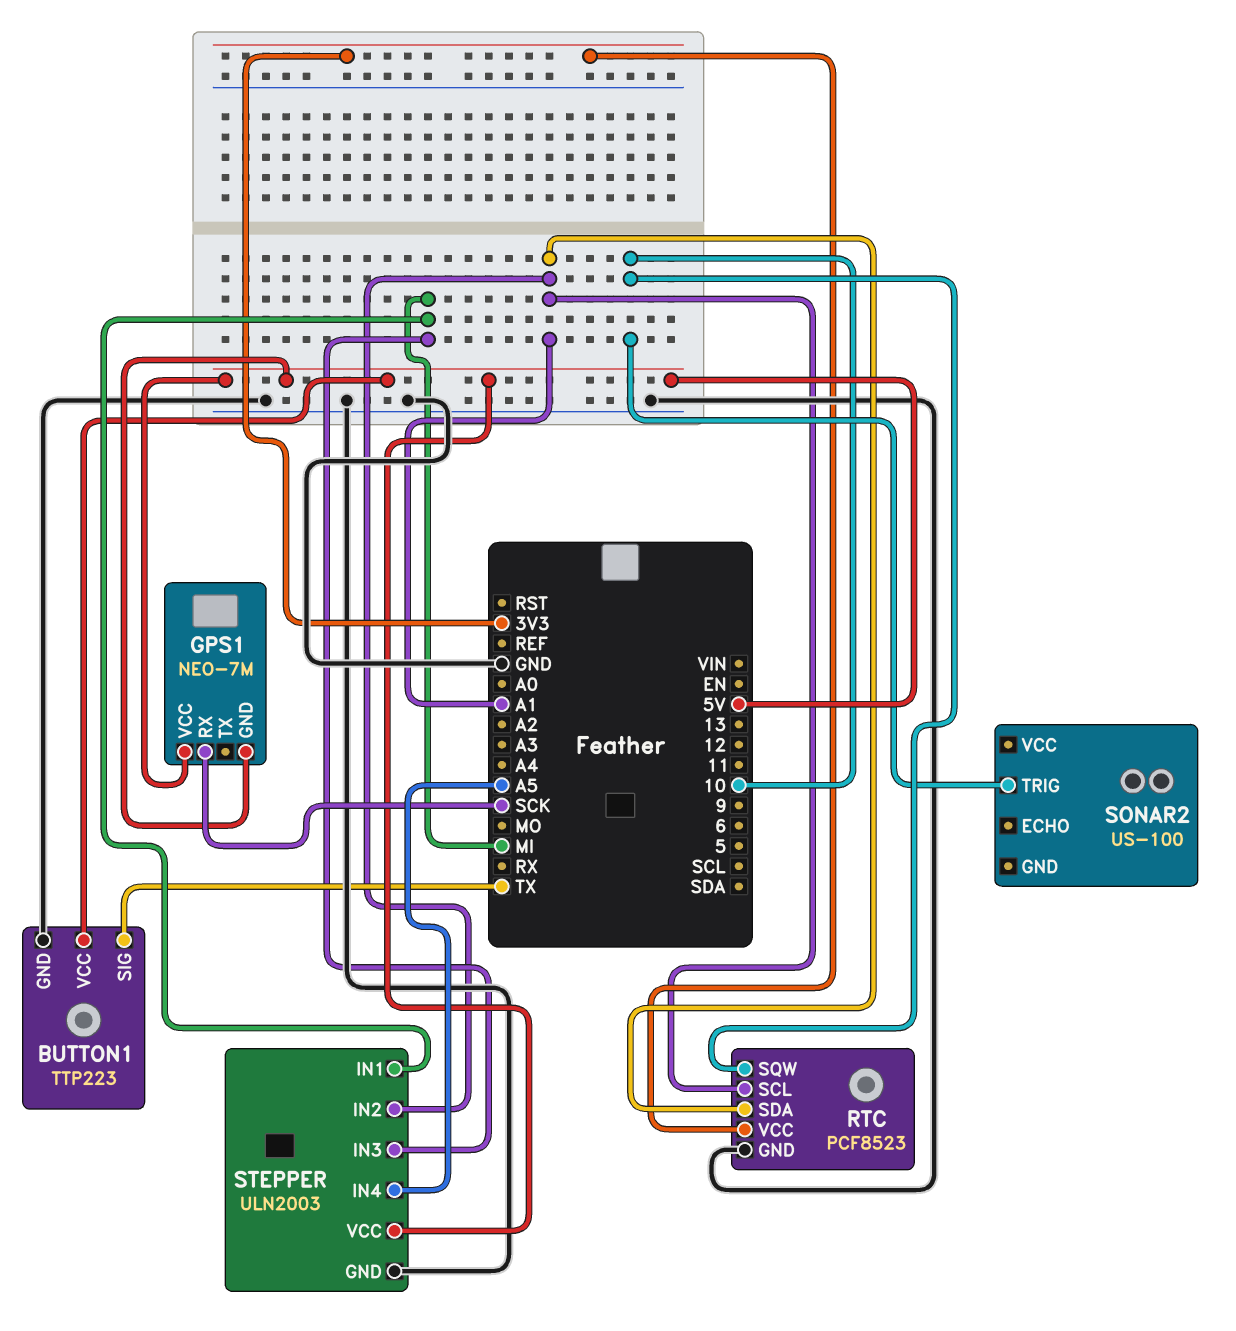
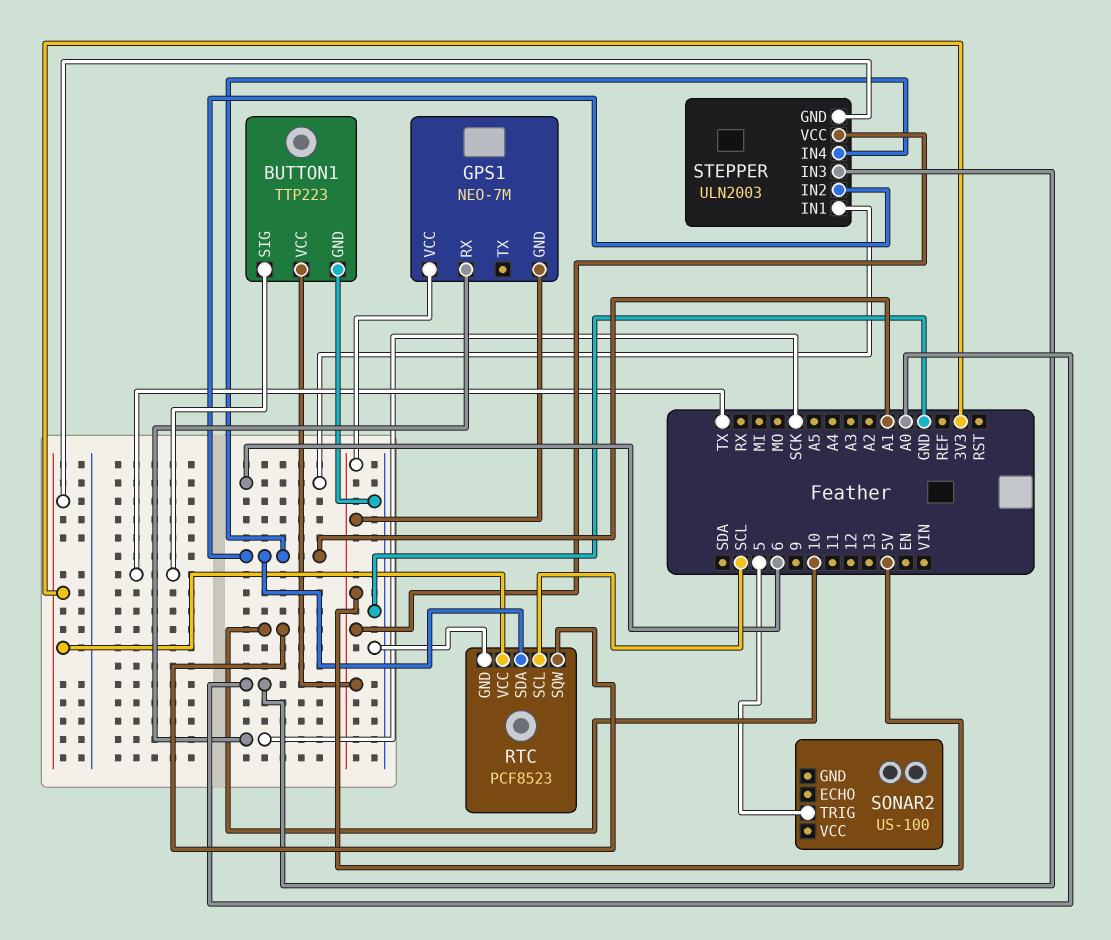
RTC pin SCL: A1 -> SCL
SONAR2 pin TRIG: 10 -> 5
STEPPER pin GND: GND -> 3V3
STEPPER pin IN1: MI -> 6
STEPPER pin IN3: MI -> A0
STEPPER pin IN4: A5 -> A1

